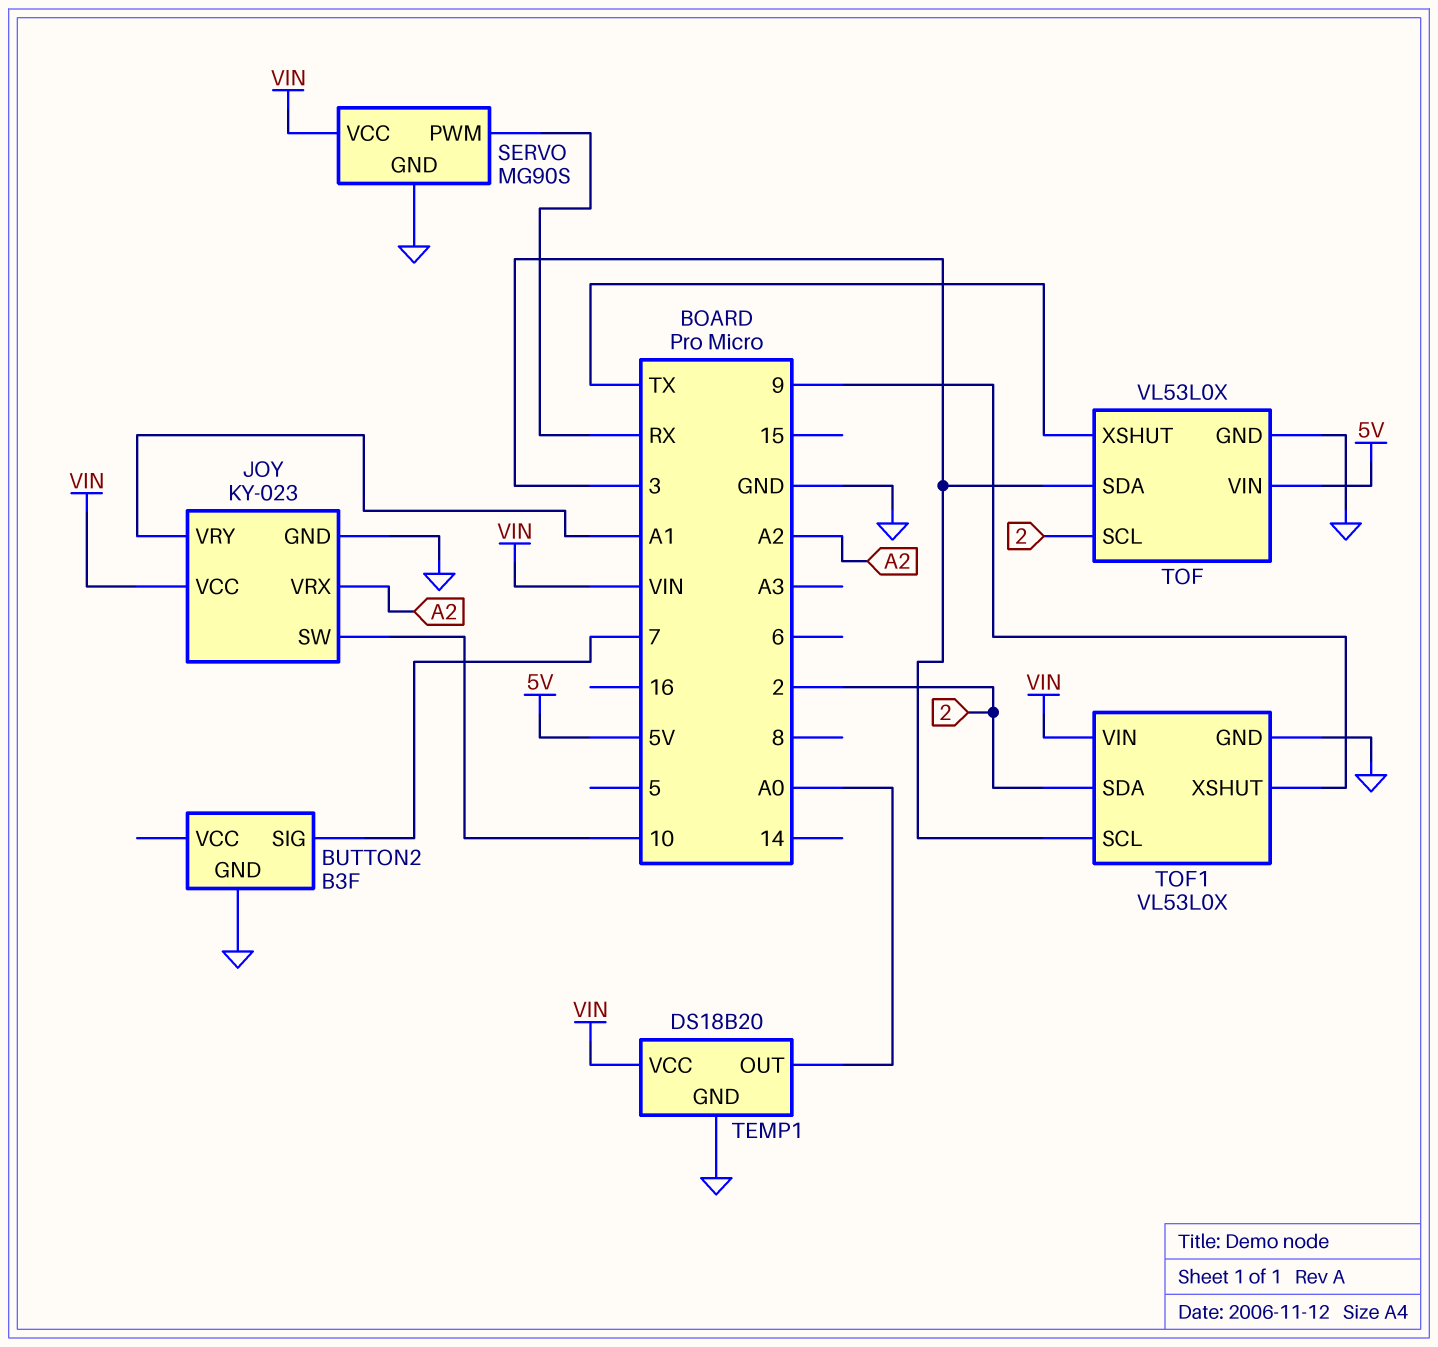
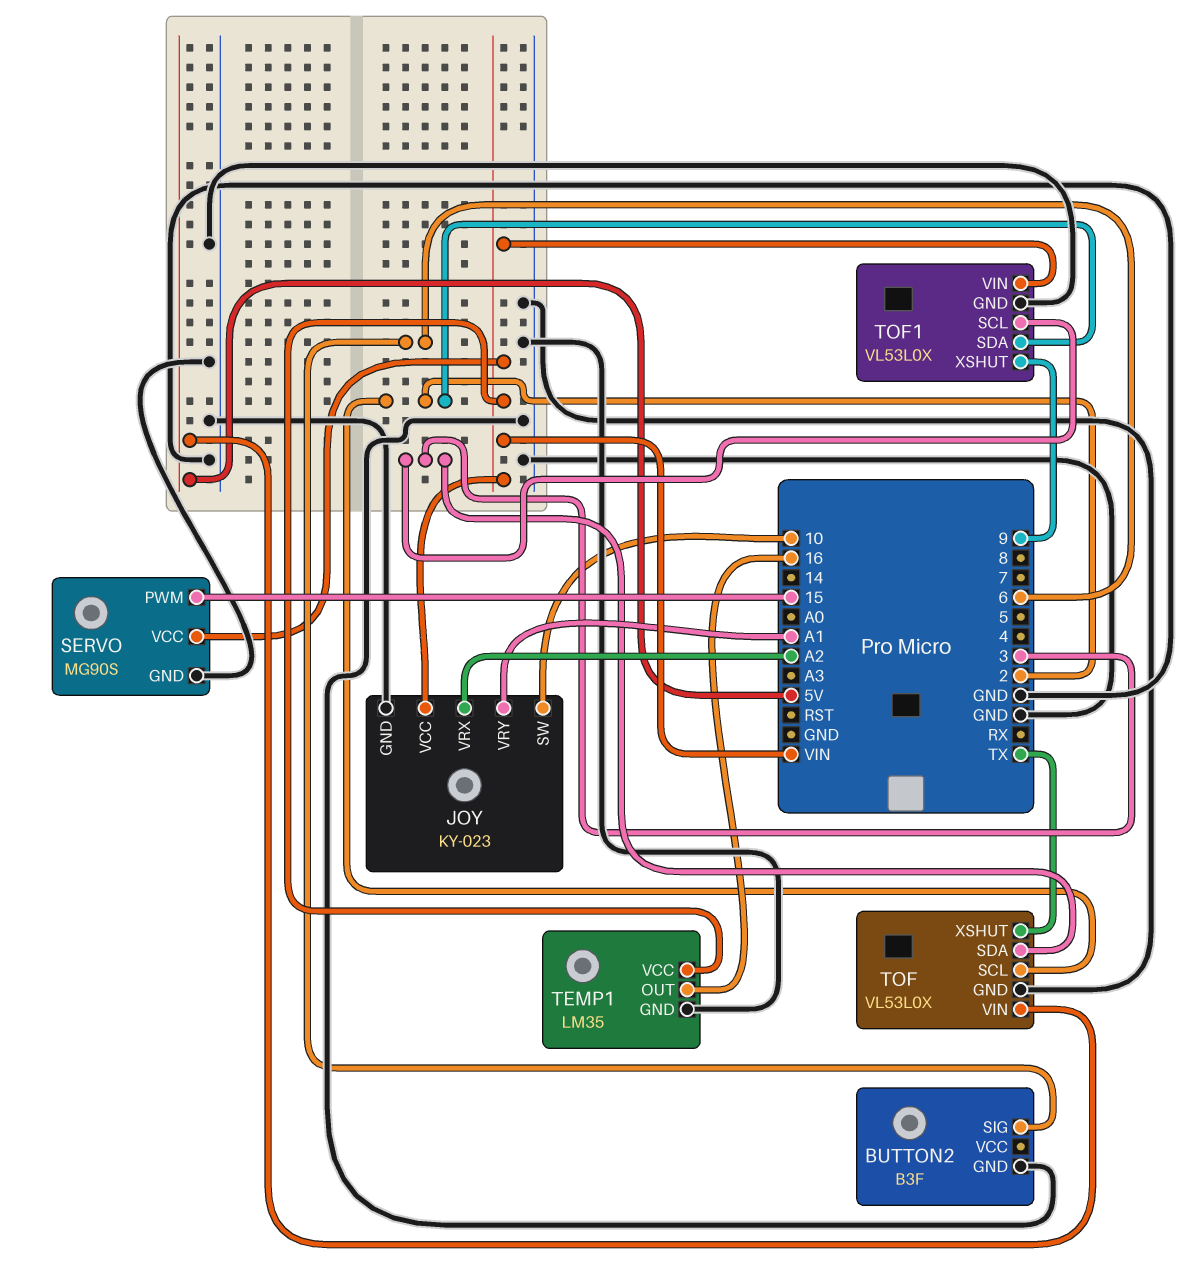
BUTTON2 pin SIG: 7 -> 6
SERVO pin PWM: RX -> 15
TEMP1: DS18B20 -> LM35
TEMP1 pin OUT: A0 -> 16

